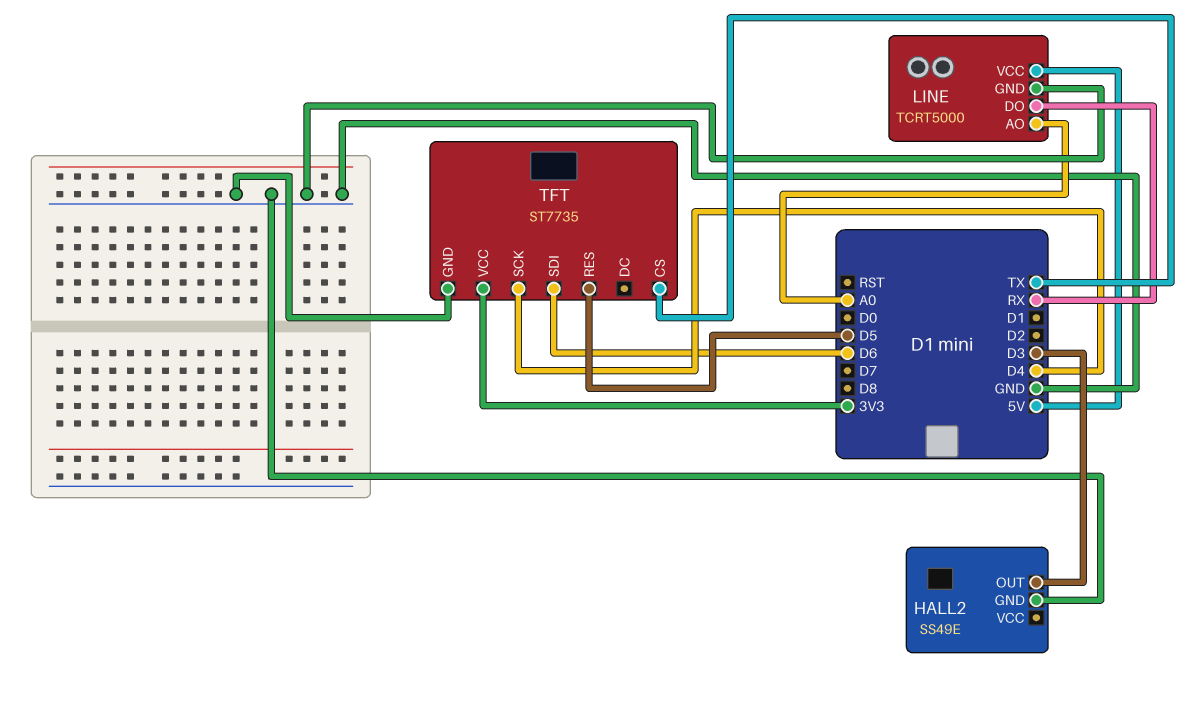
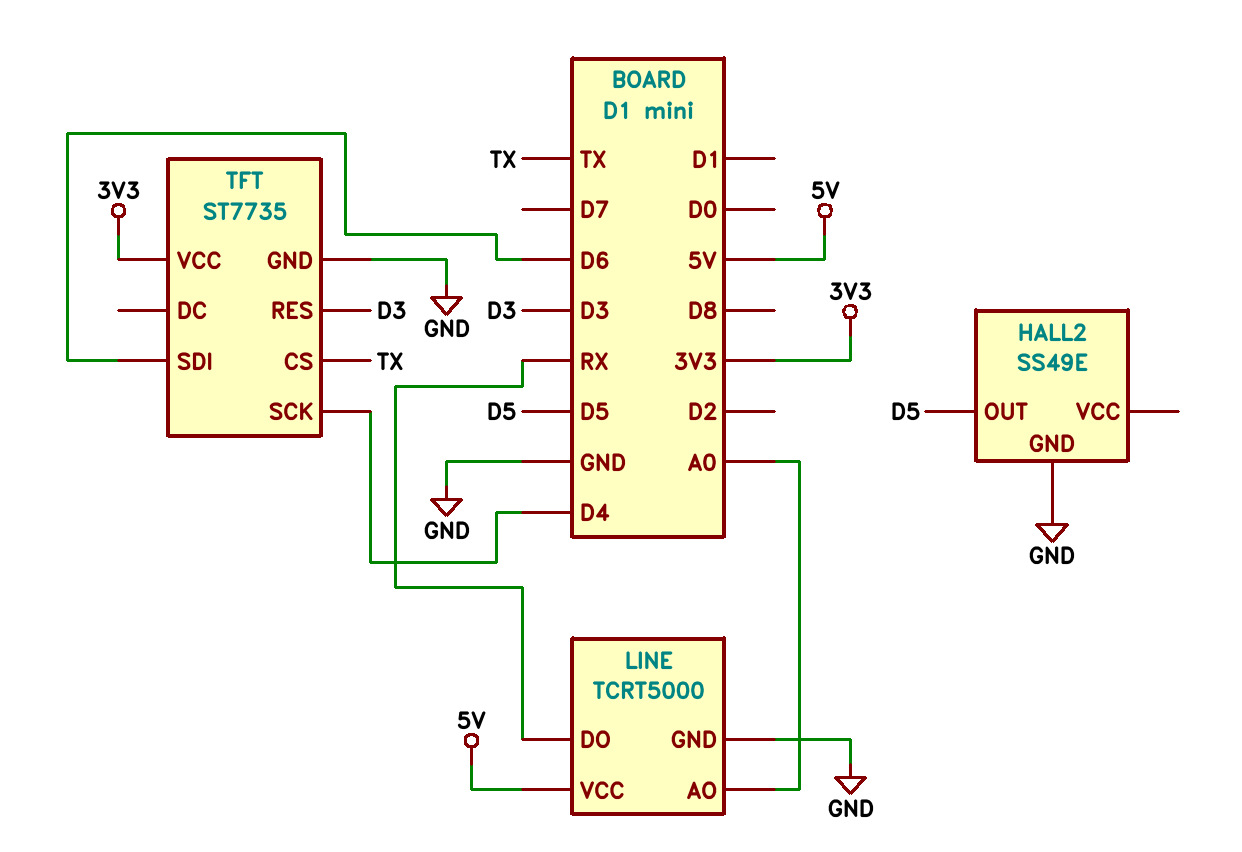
HALL2 pin OUT: D3 -> D5
TFT pin RES: D5 -> D3

